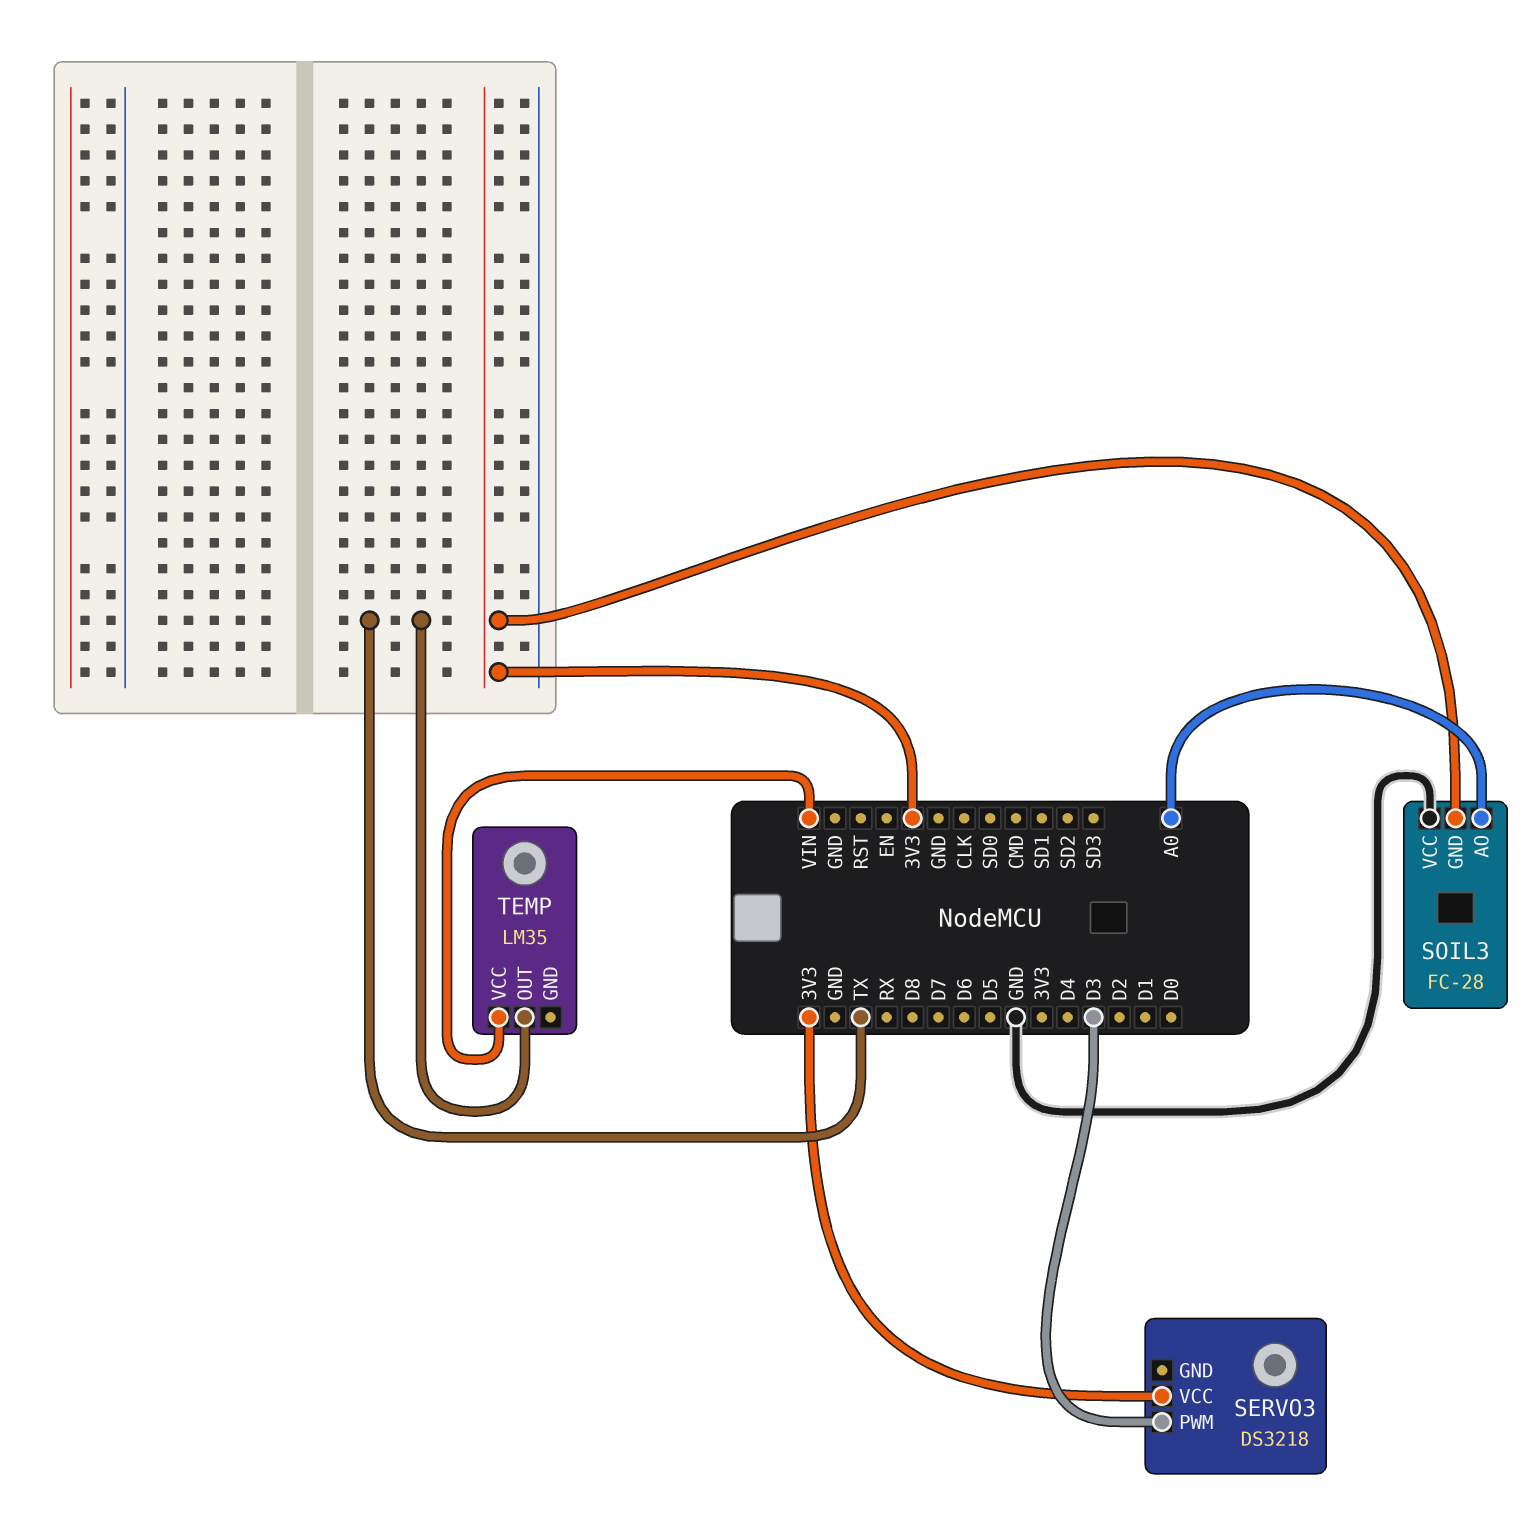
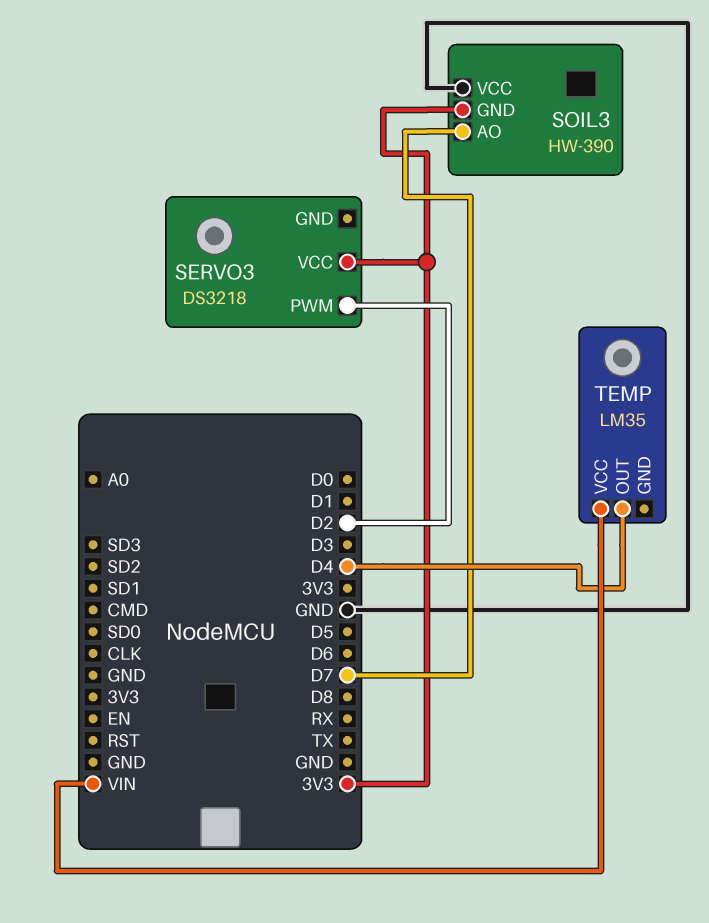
SERVO3 pin PWM: D3 -> D2
SOIL3: FC-28 -> HW-390
SOIL3 pin AO: A0 -> D7
TEMP pin OUT: TX -> D4

